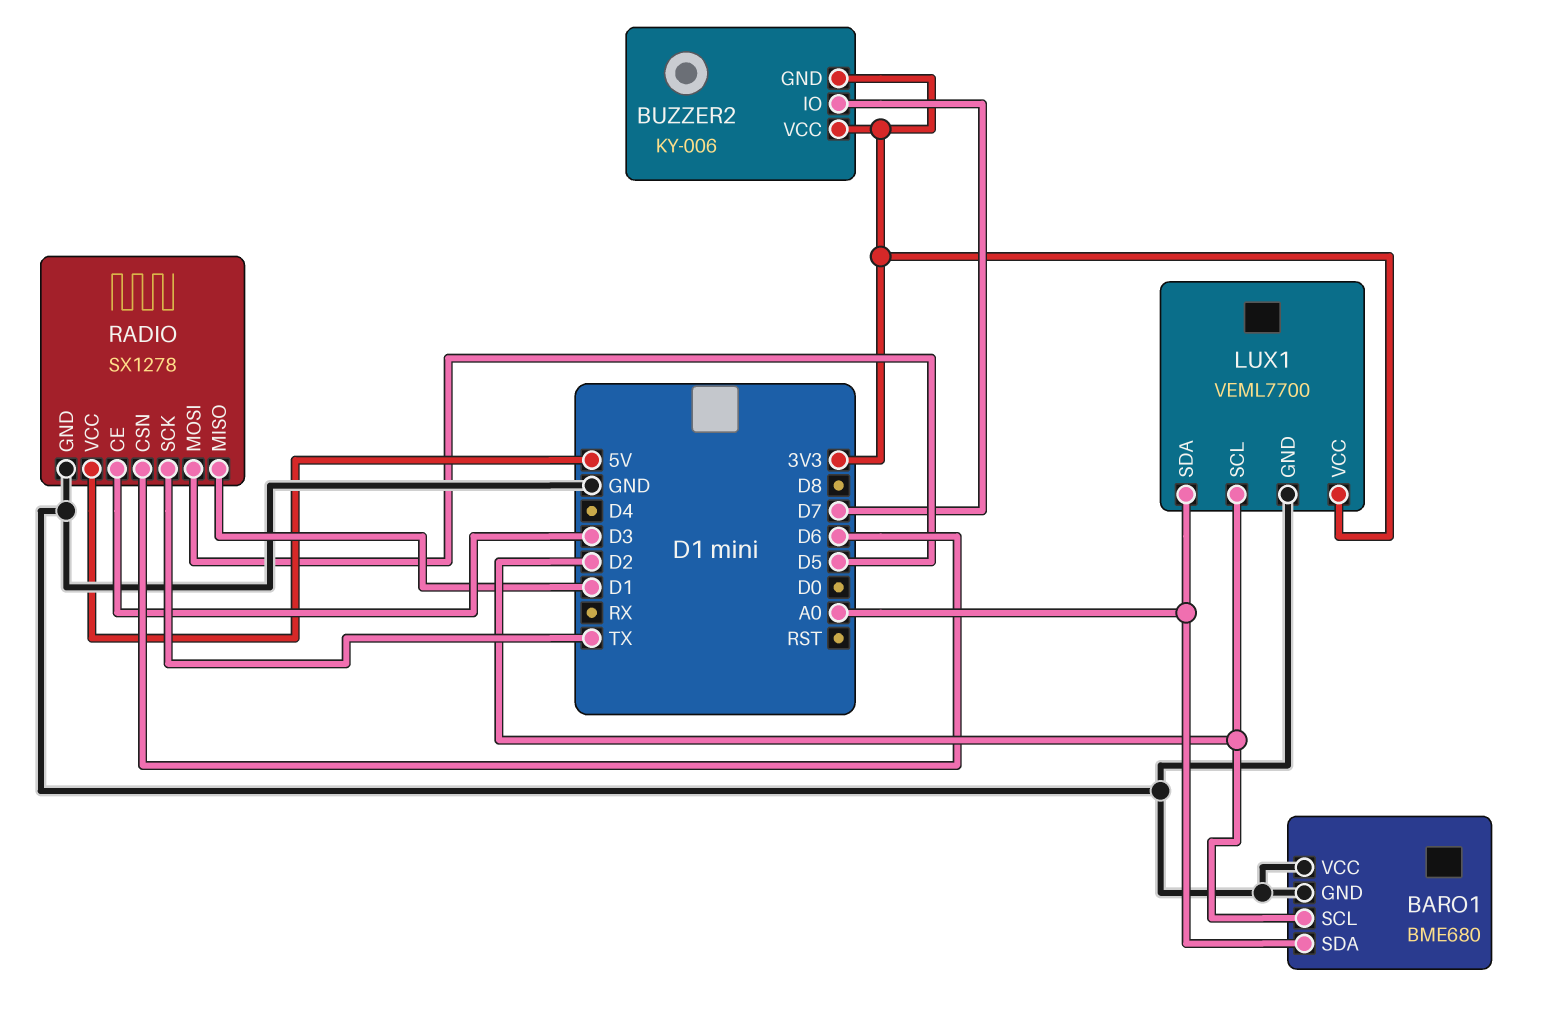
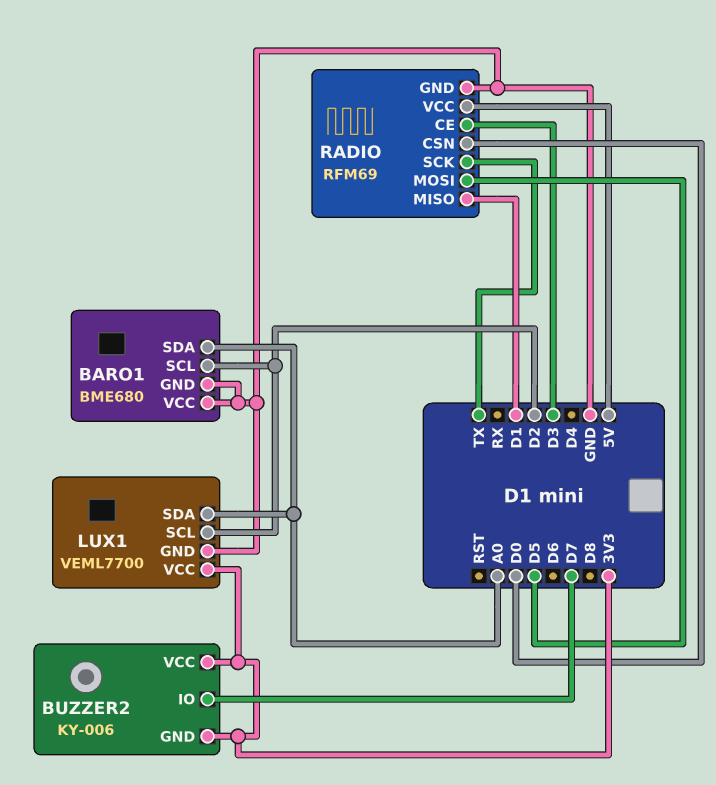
RADIO: SX1278 -> RFM69
RADIO pin CSN: D6 -> D0

